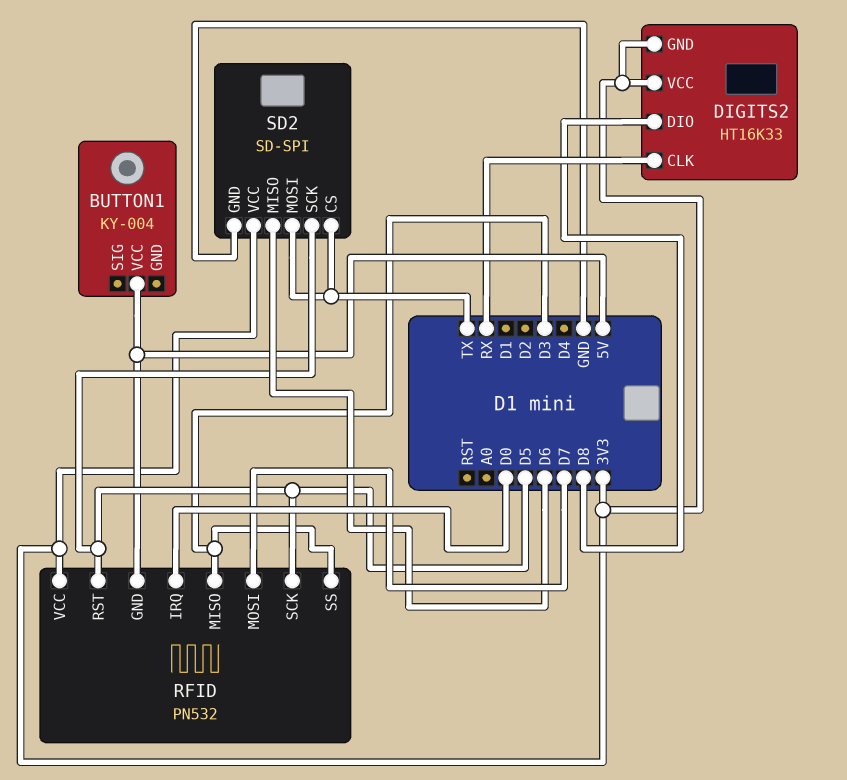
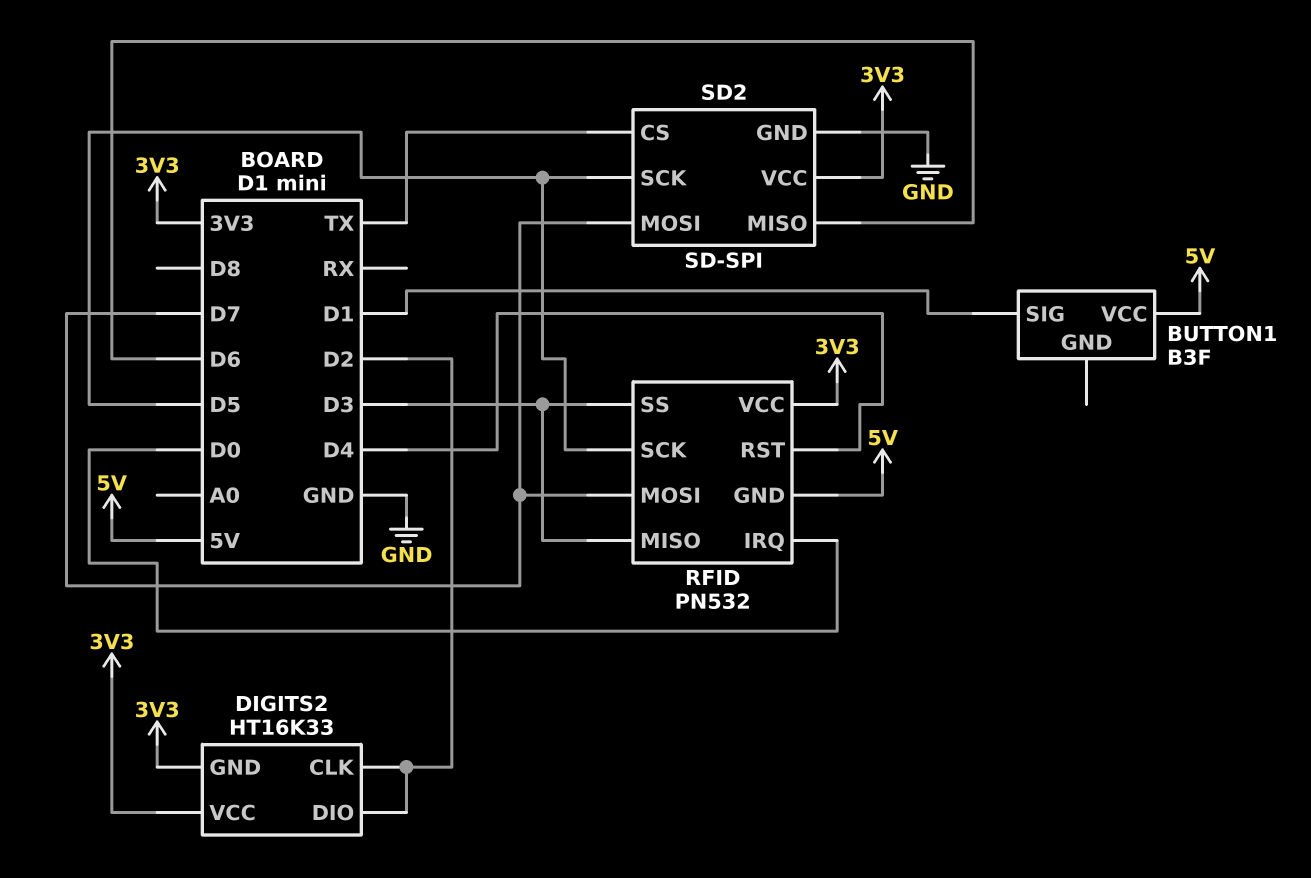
BUTTON1: KY-004 -> B3F
BUTTON1 pin SIG: none -> D1
DIGITS2 pin CLK: RX -> D2
DIGITS2 pin DIO: D8 -> D2
RFID pin RST: D5 -> D4
SD2 pin MOSI: TX -> D7

